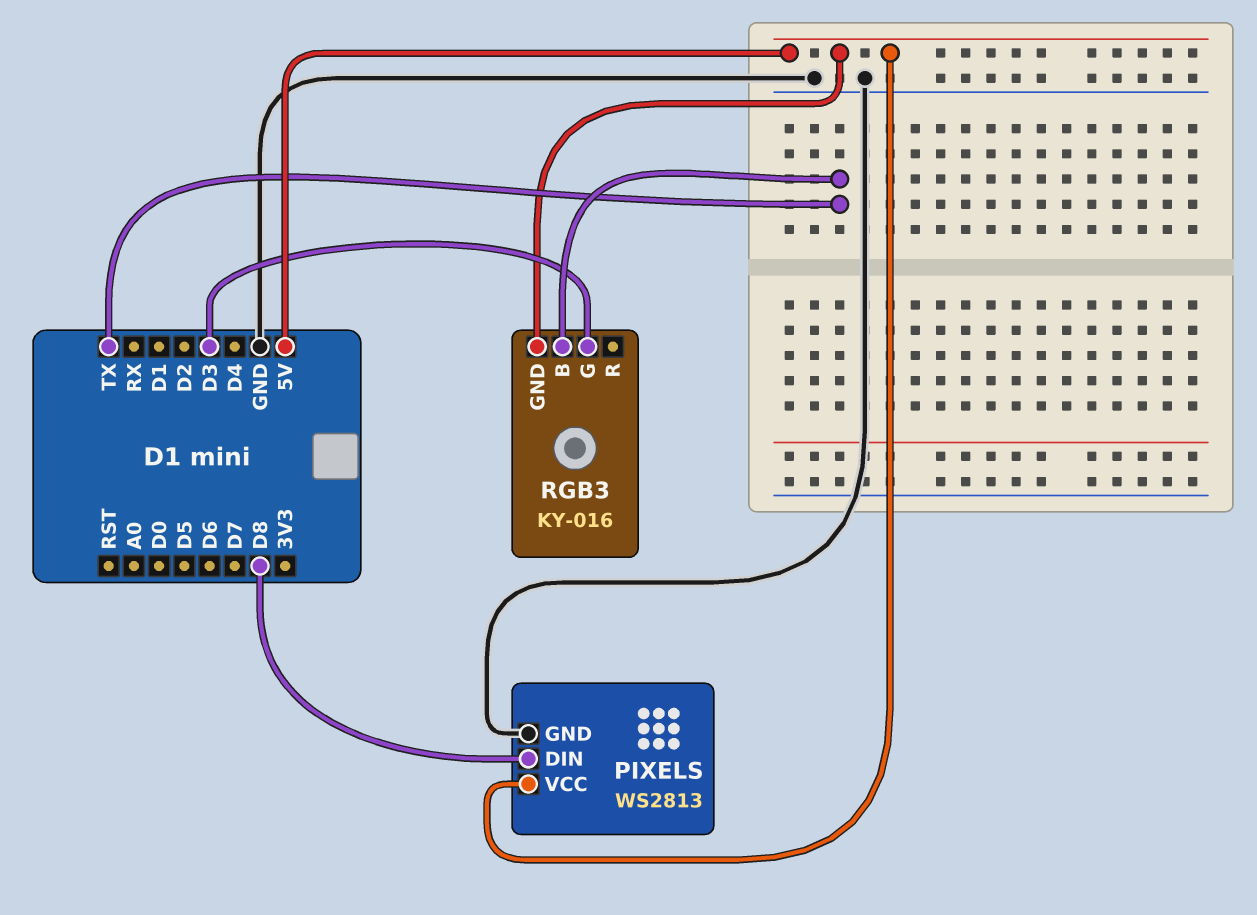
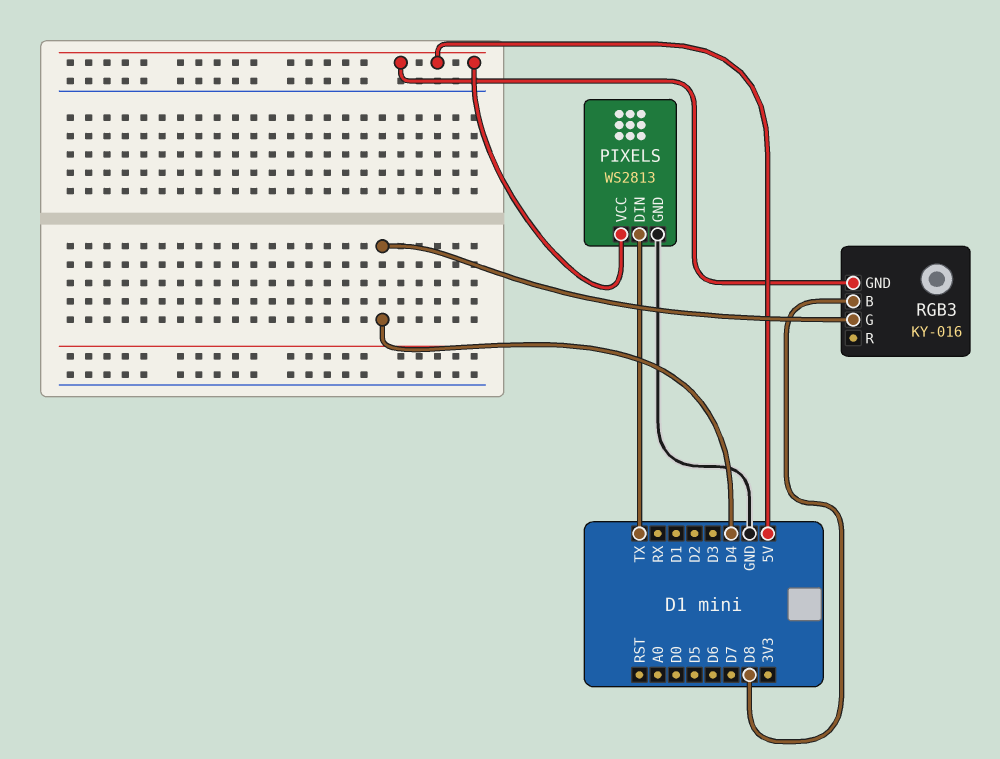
PIXELS pin DIN: D8 -> TX
RGB3 pin B: TX -> D8
RGB3 pin G: D3 -> D4

